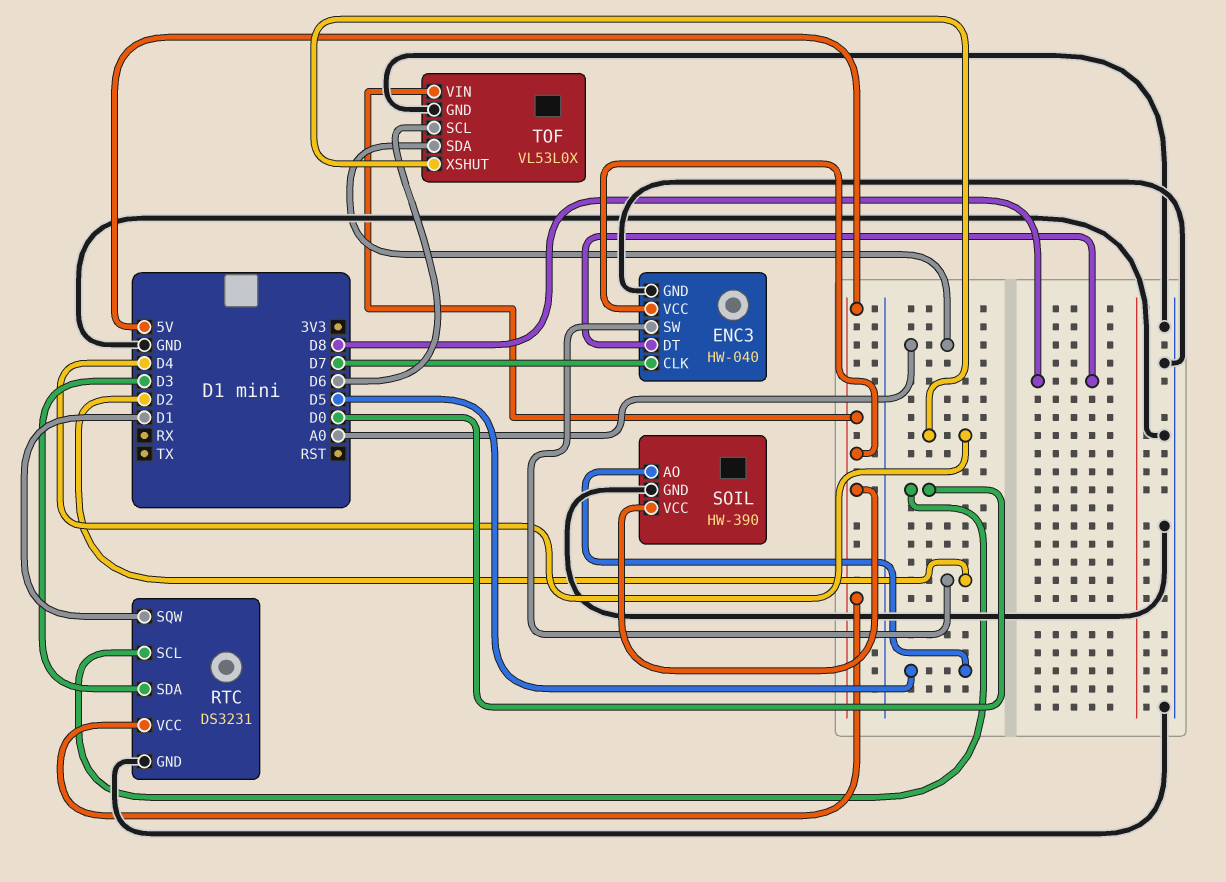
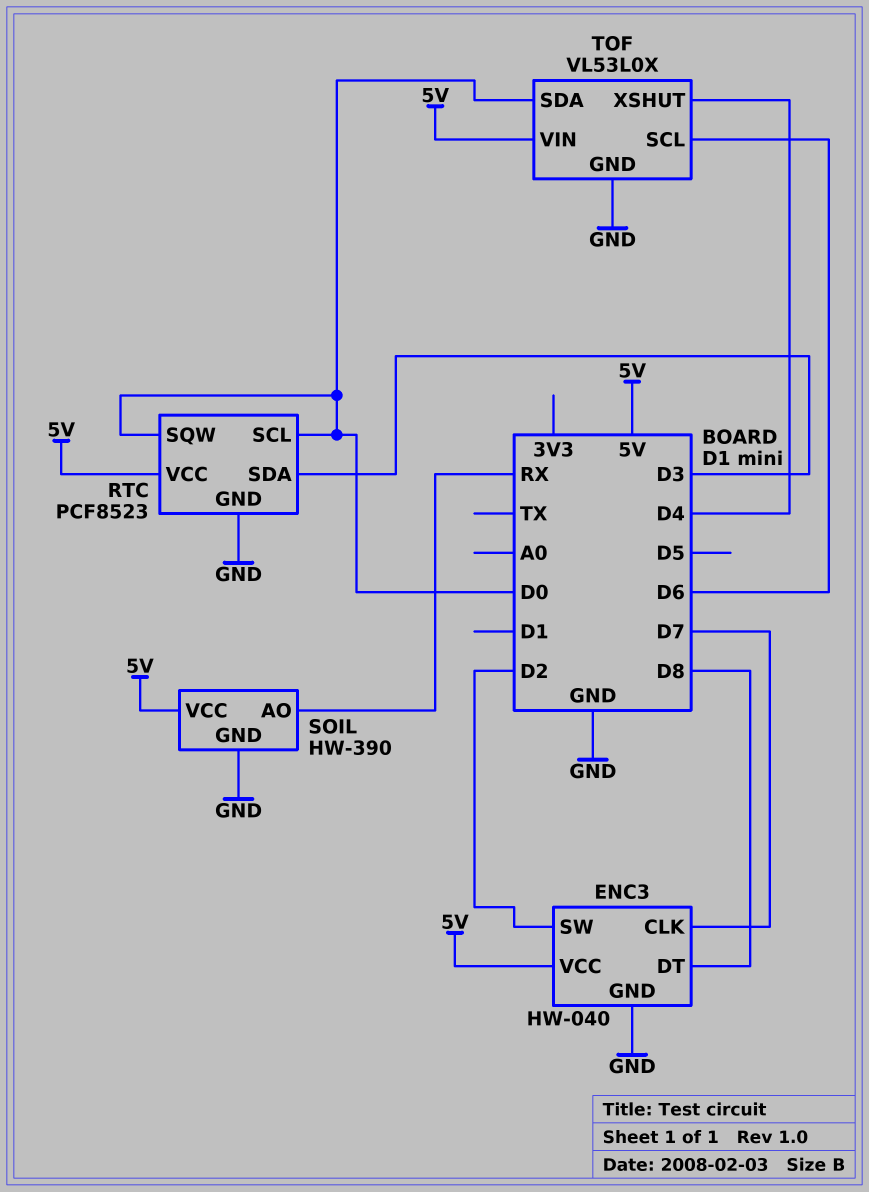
RTC: DS3231 -> PCF8523
RTC pin SQW: D1 -> D0
SOIL pin AO: D5 -> RX
TOF pin SDA: A0 -> D0

